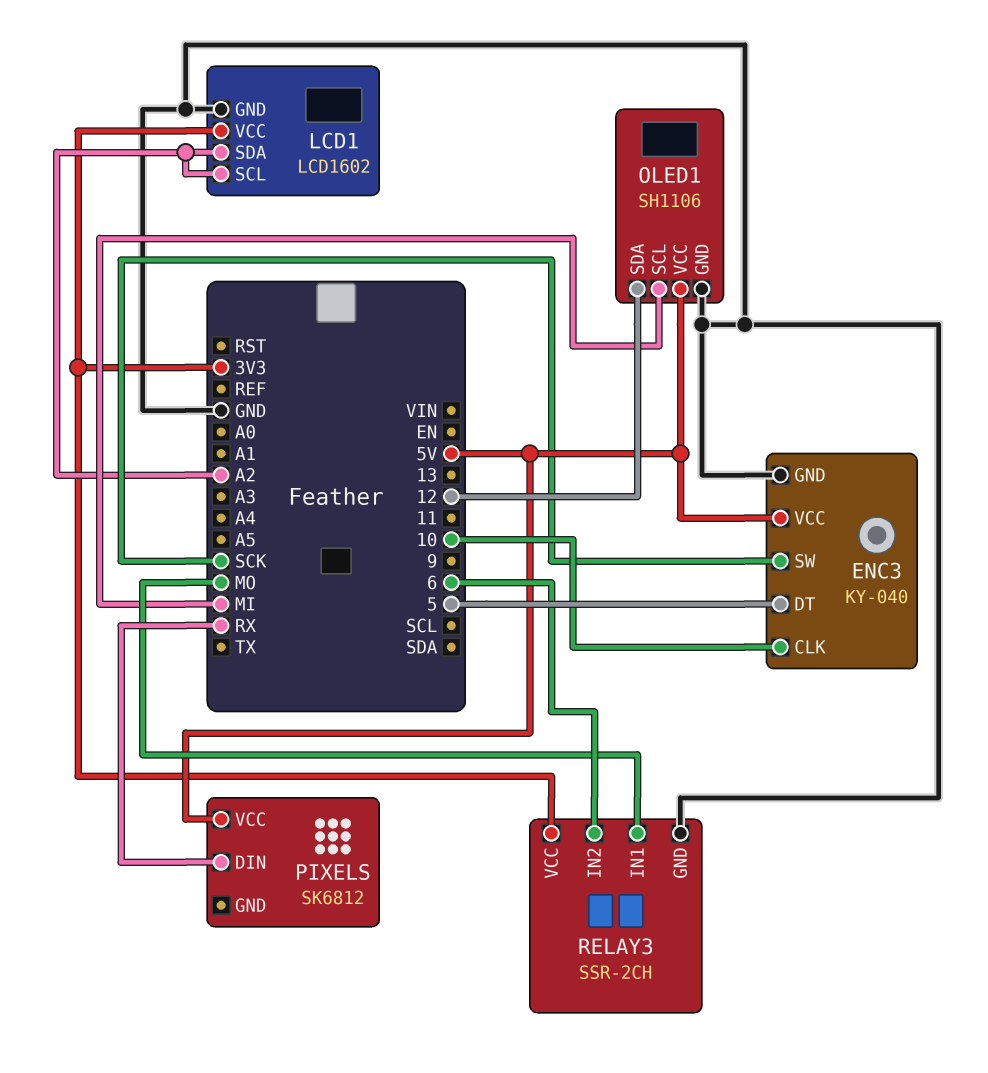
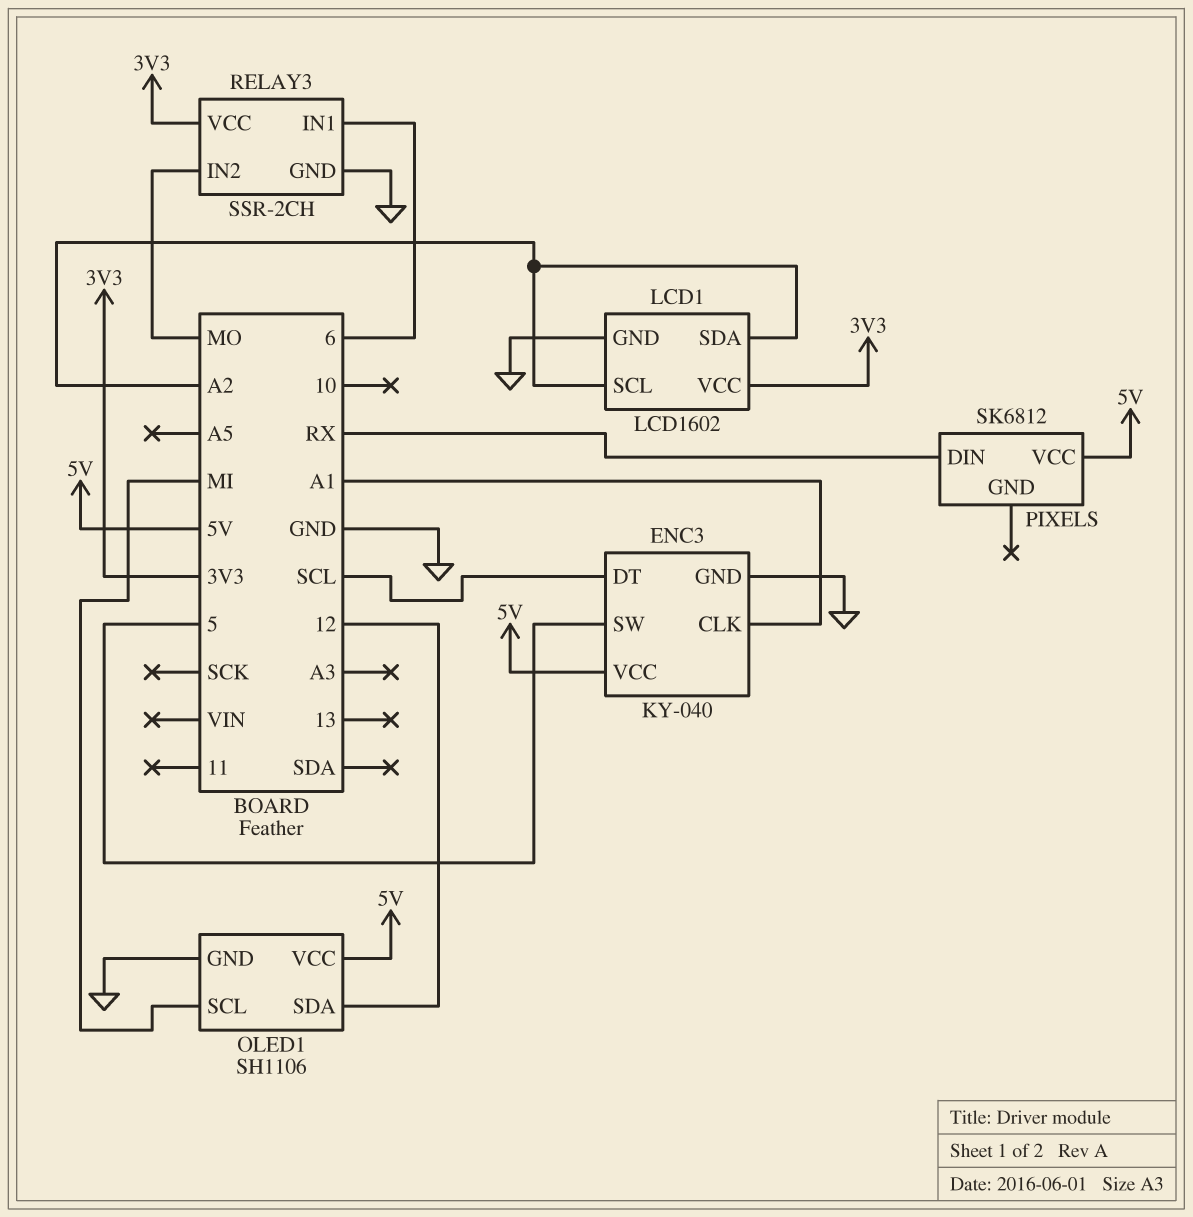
ENC3 pin CLK: 10 -> A1
ENC3 pin DT: 5 -> SCL
ENC3 pin SW: SCK -> 5
RELAY3 pin IN1: MO -> 6
RELAY3 pin IN2: 6 -> MO

